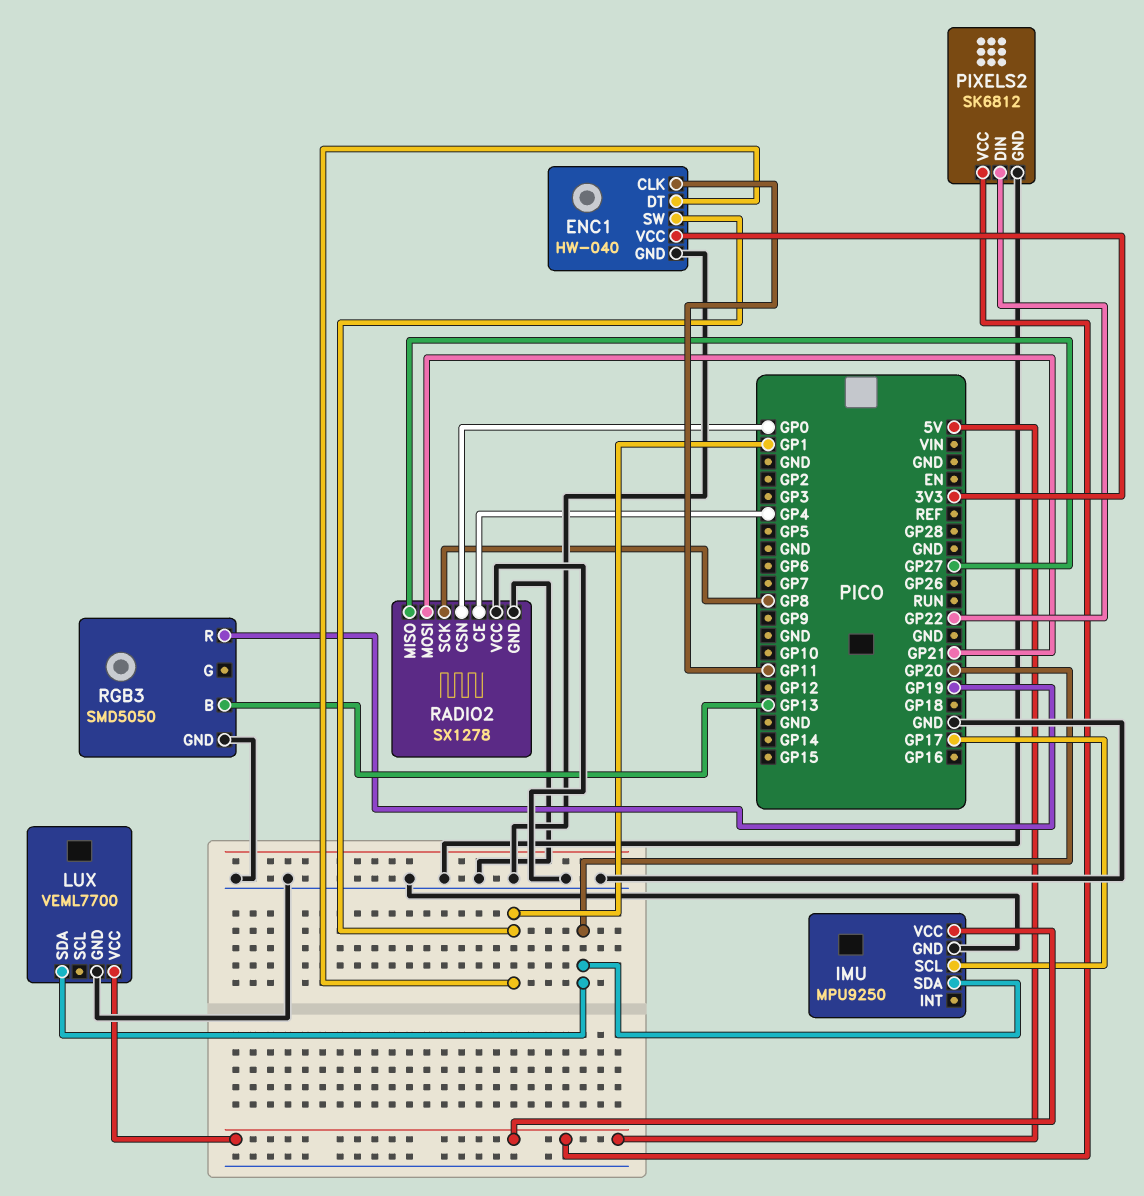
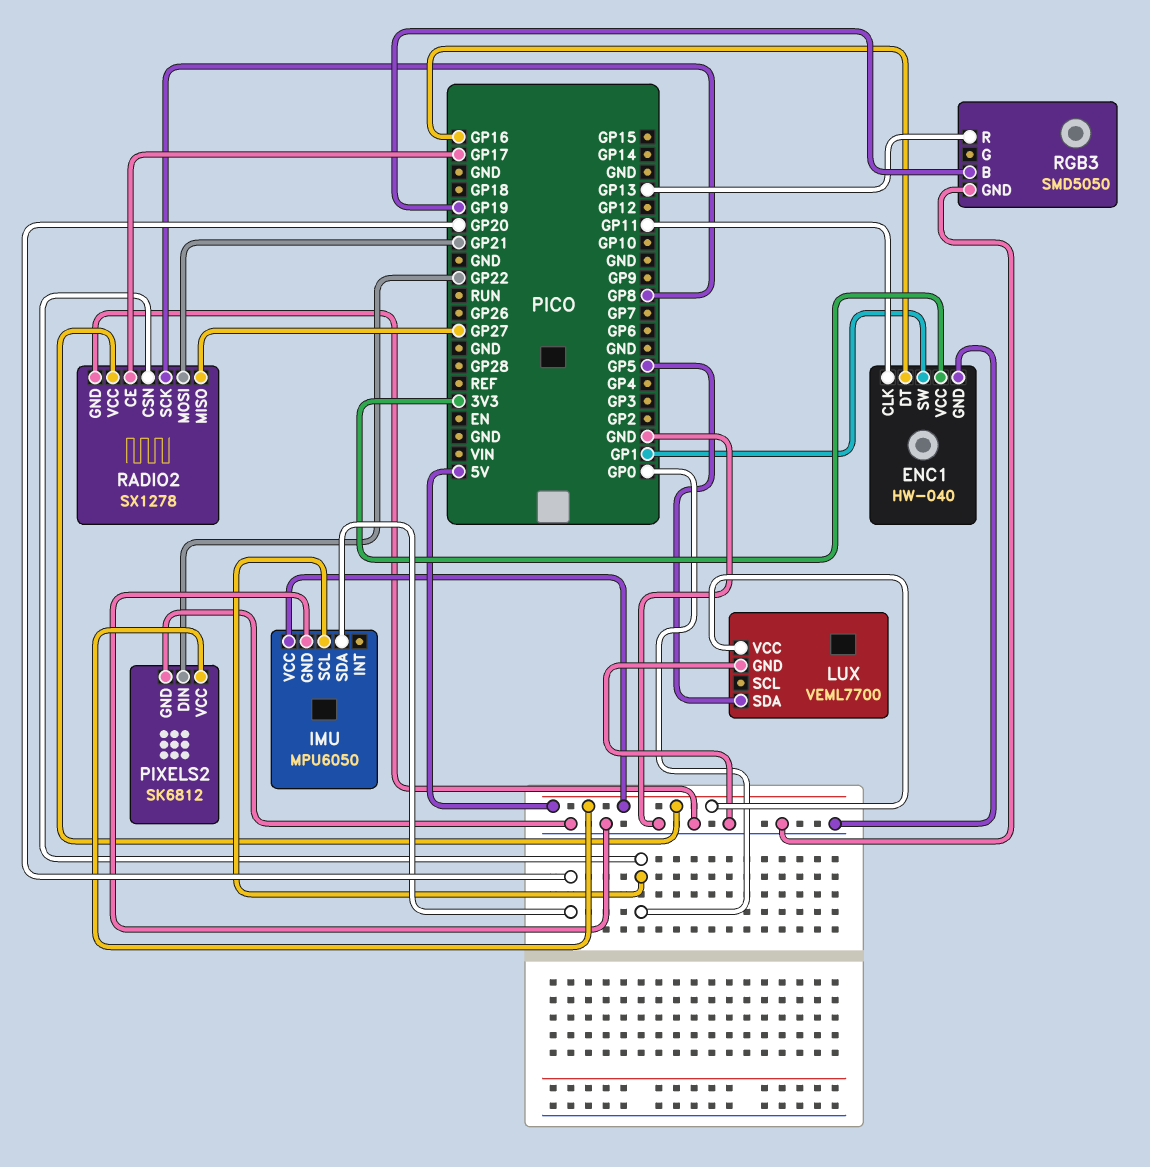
ENC1 pin DT: GP1 -> GP16
IMU: MPU9250 -> MPU6050
IMU pin SCL: GP17 -> GP0
LUX pin SDA: GP20 -> GP5
RADIO2 pin CE: GP4 -> GP17
RADIO2 pin VCC: GND -> 5V
RGB3 pin B: GP13 -> GP19
RGB3 pin R: GP19 -> GP13

